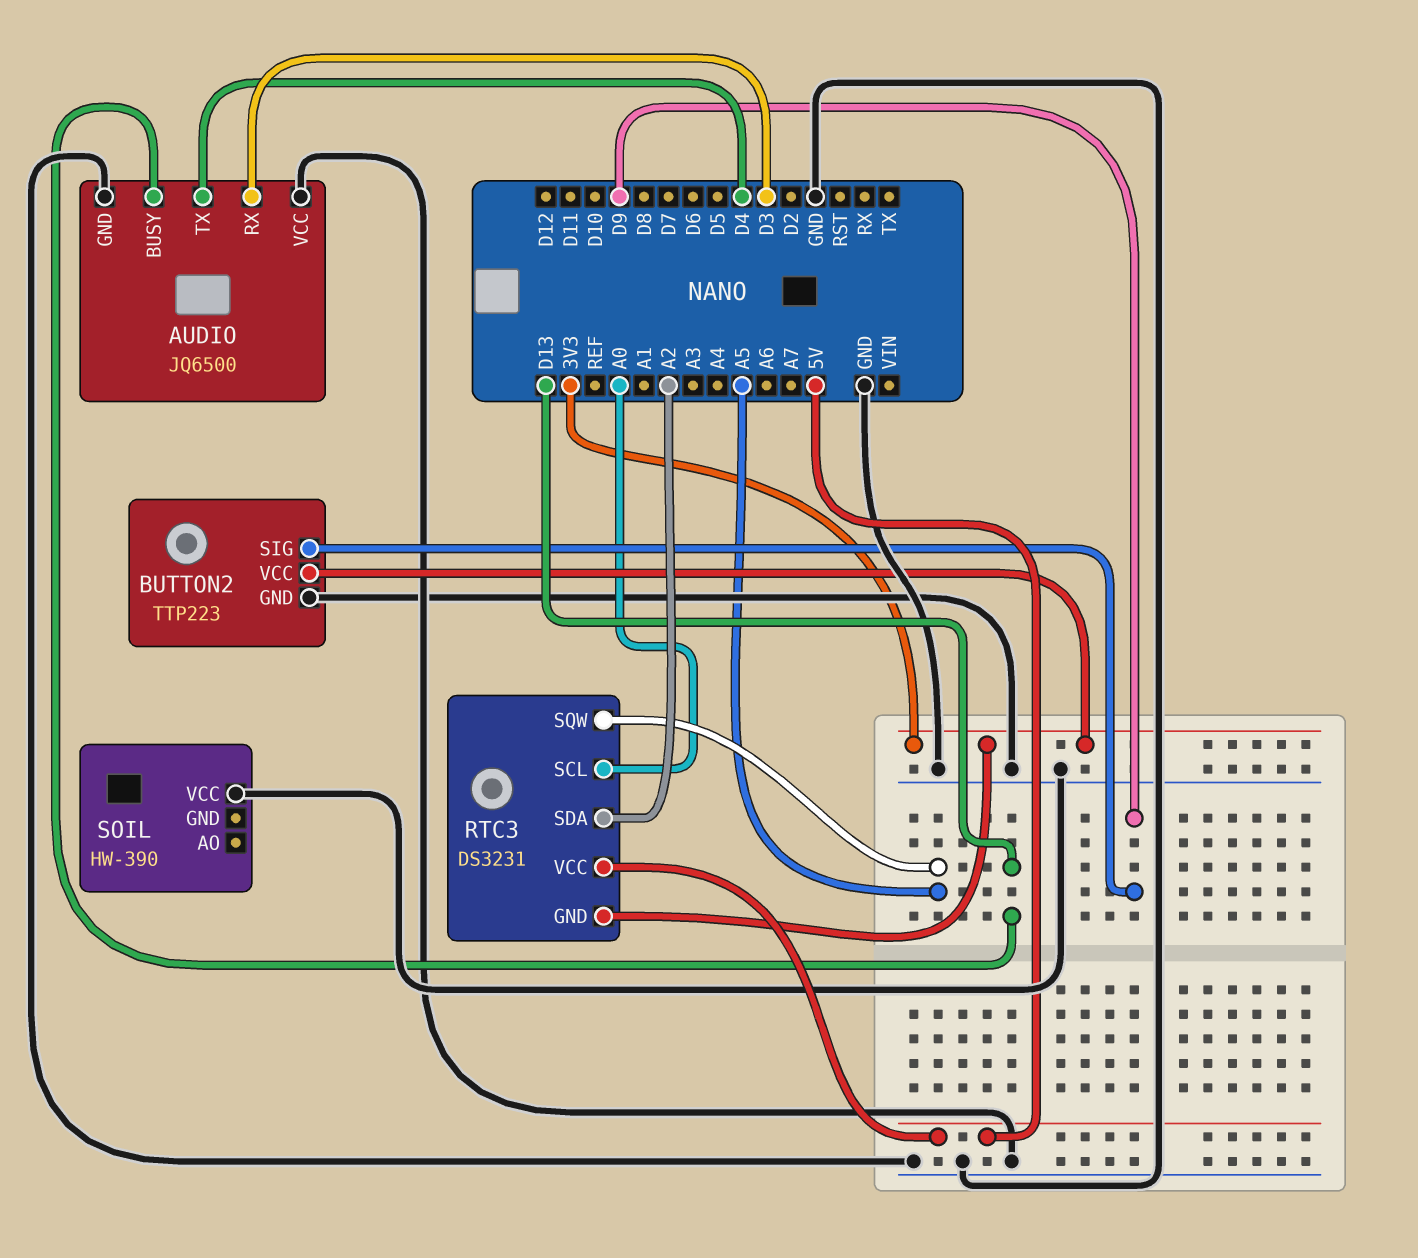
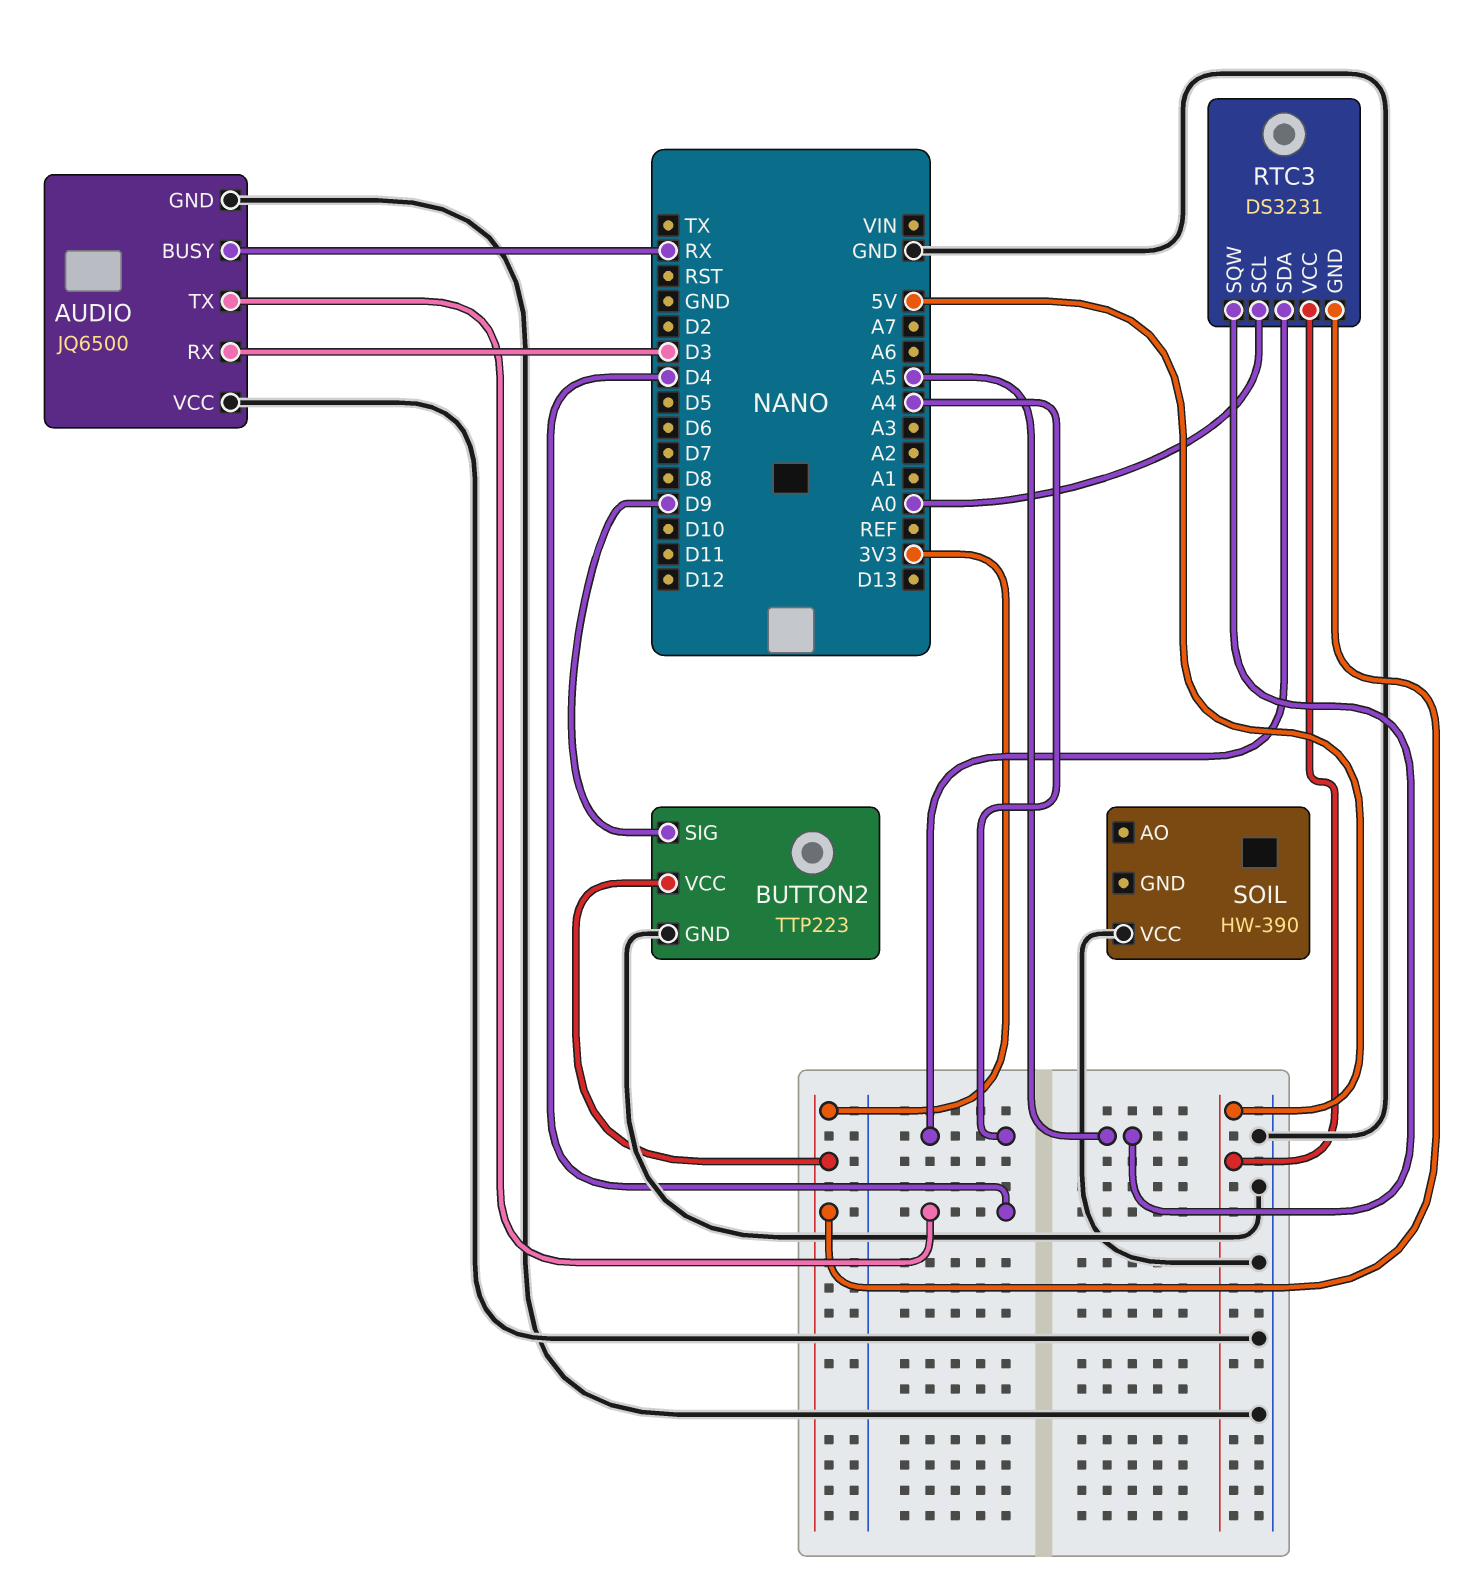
AUDIO pin BUSY: D13 -> RX
RTC3 pin SDA: A2 -> A4

